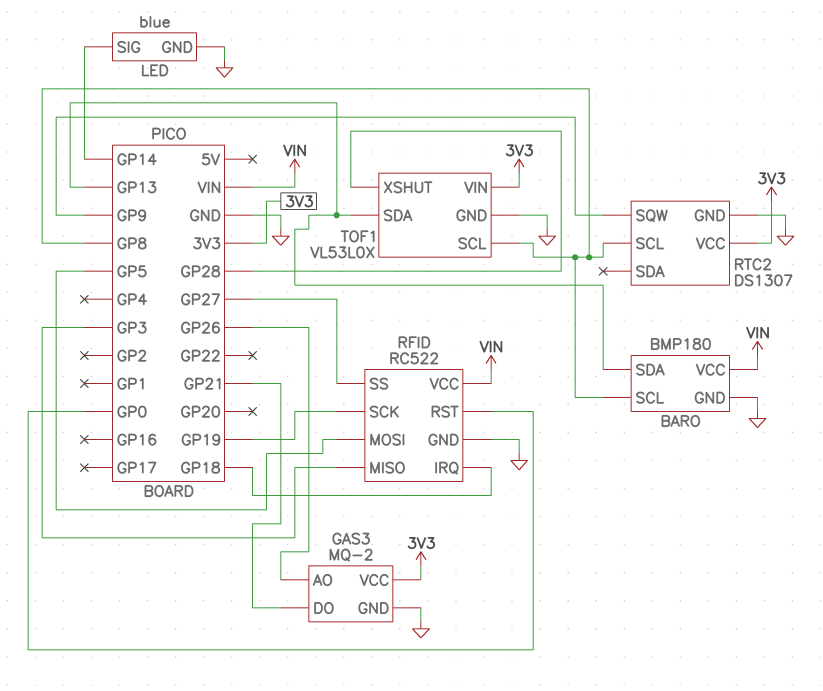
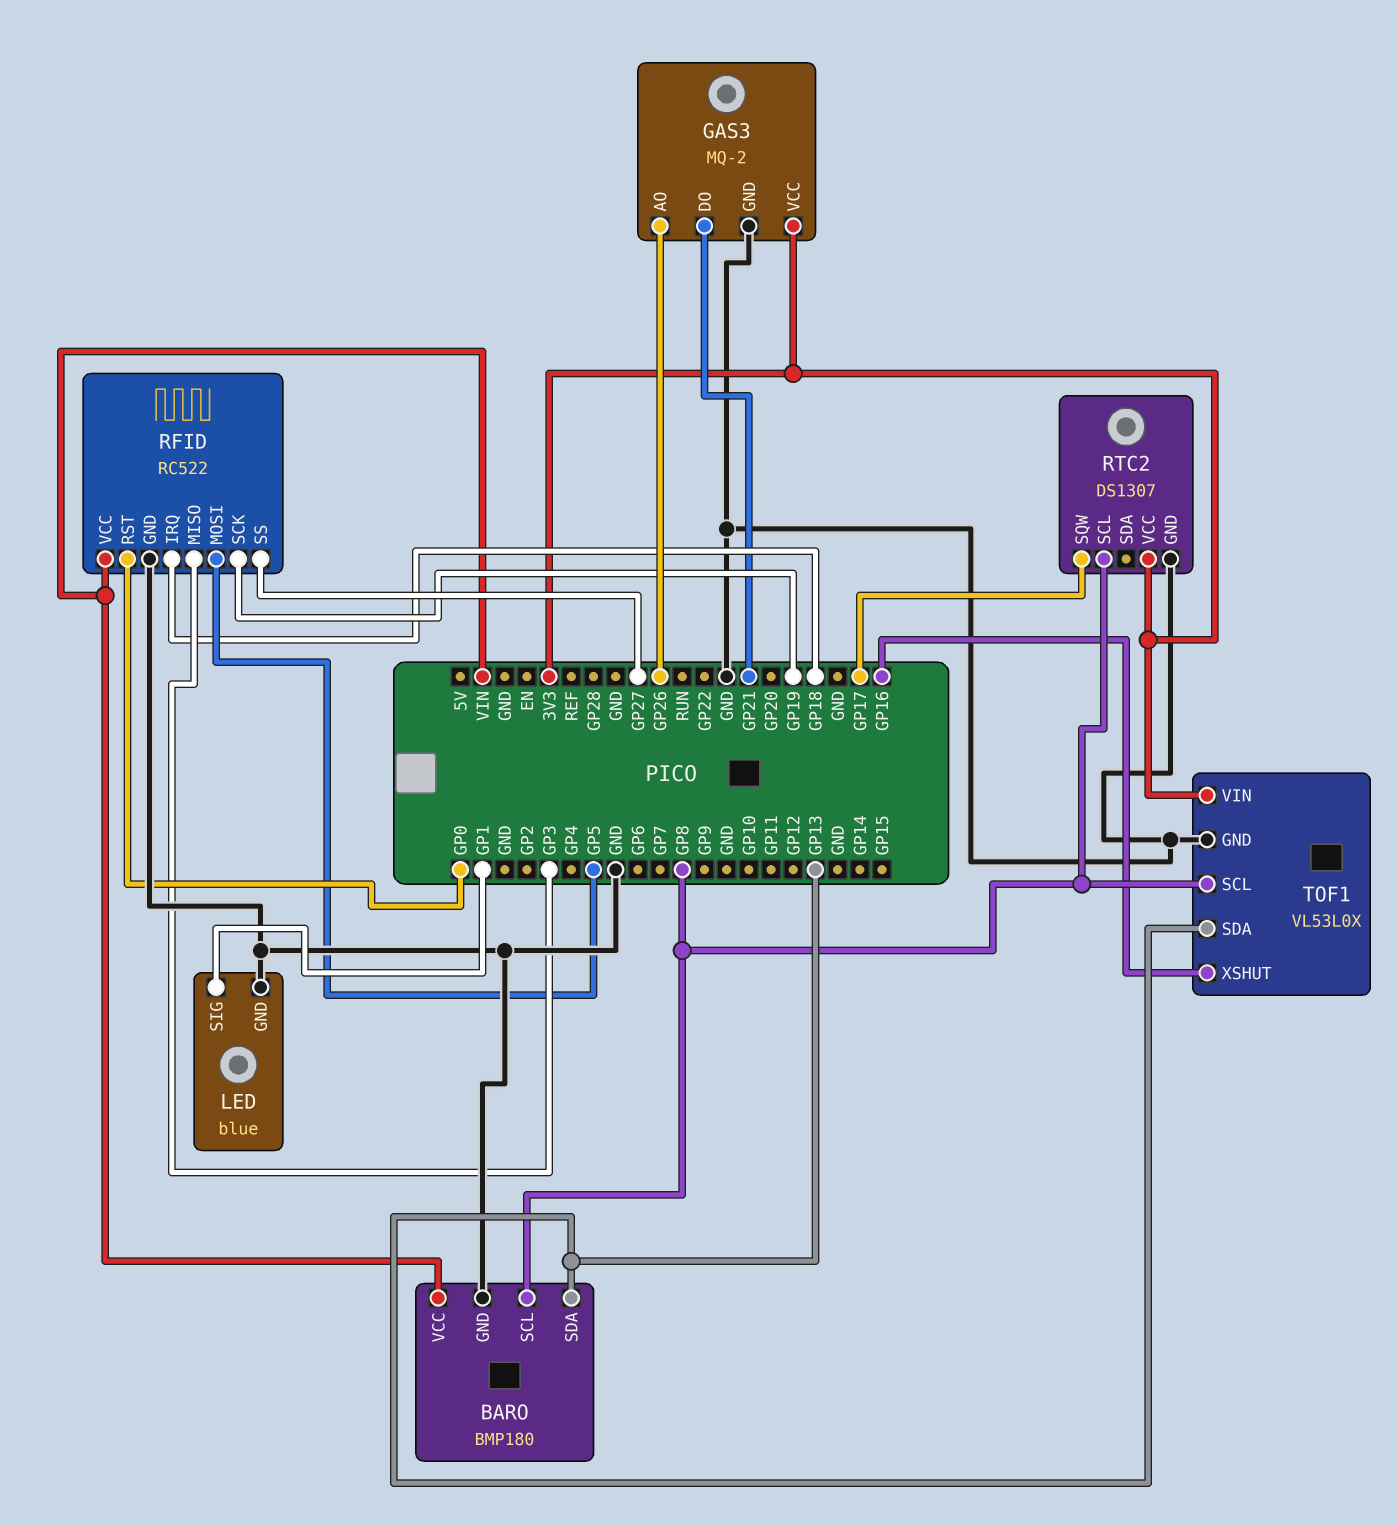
LED pin SIG: GP14 -> GP1
RTC2 pin SQW: GP9 -> GP17
TOF1 pin XSHUT: GP28 -> GP16

